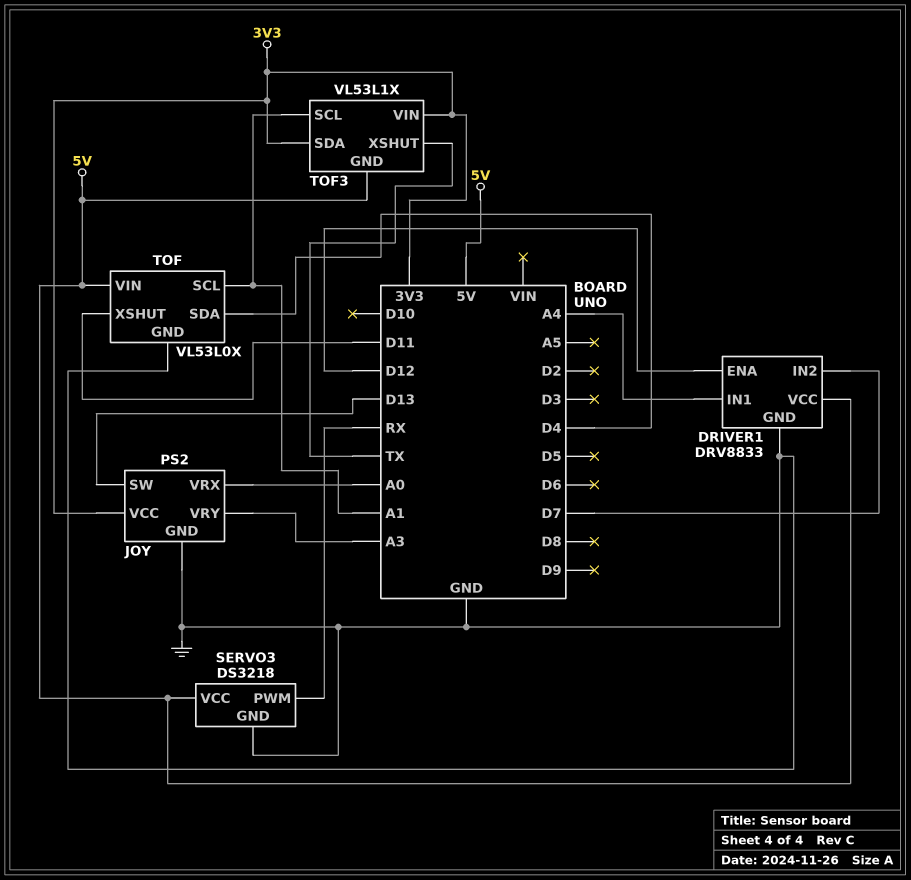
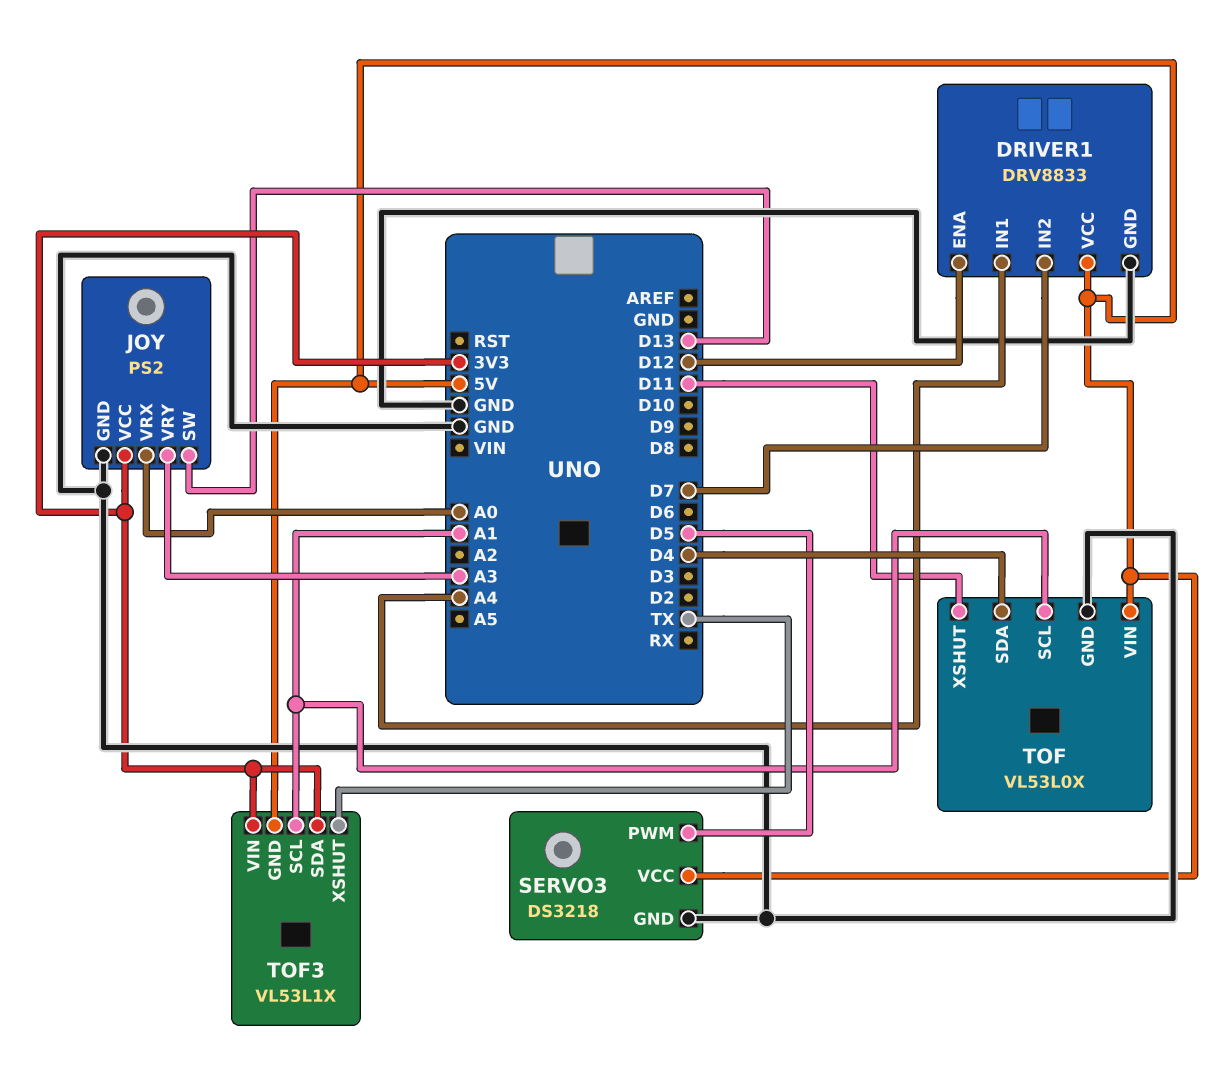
SERVO3 pin PWM: RX -> D5

